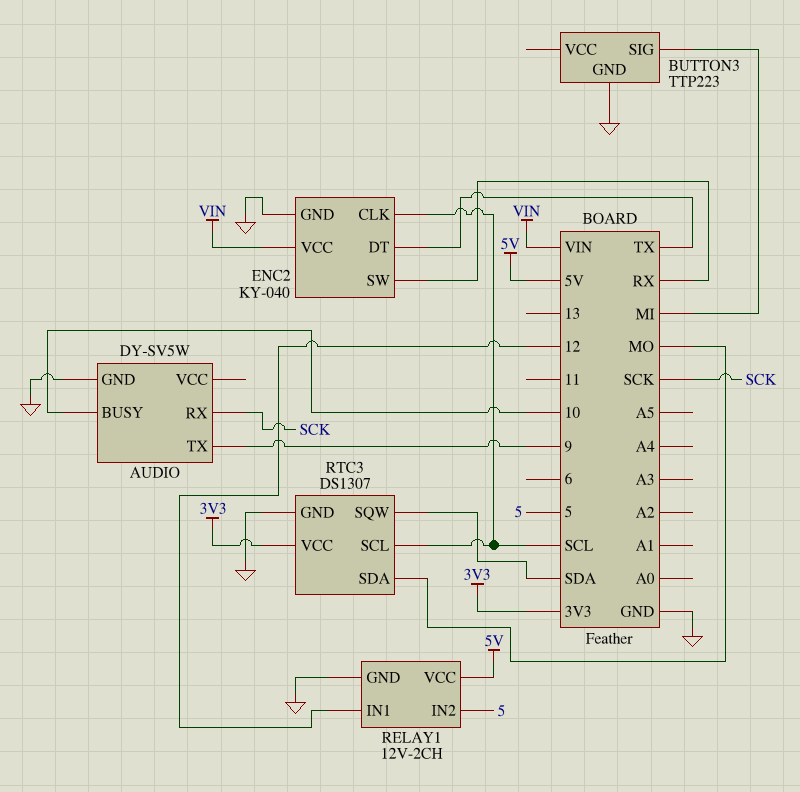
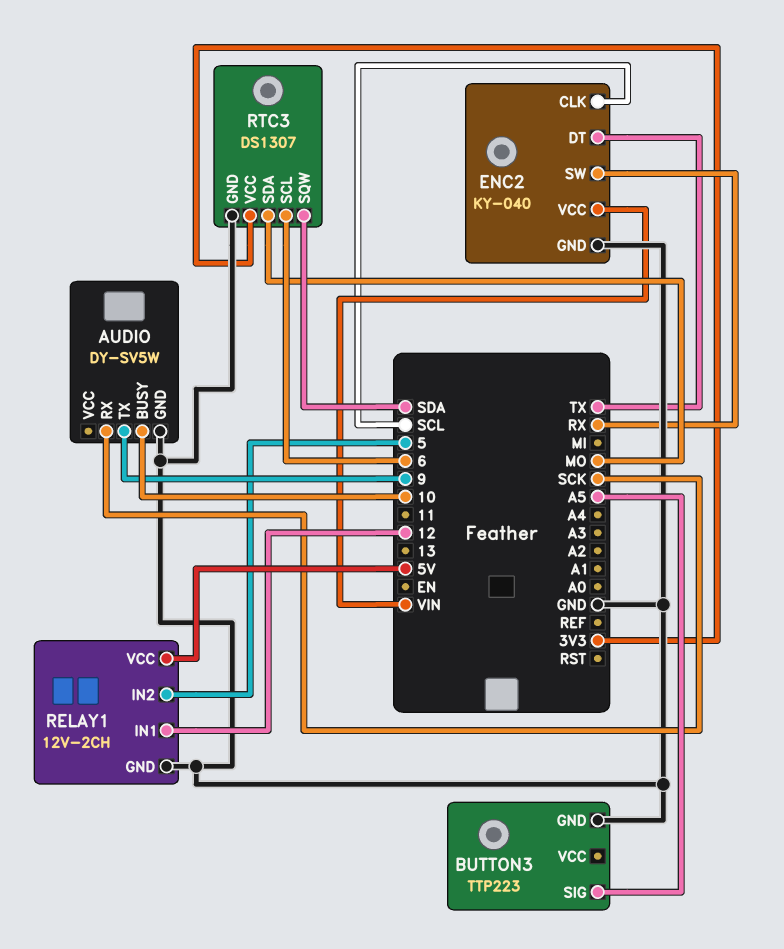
BUTTON3 pin SIG: MI -> A5
RTC3 pin SCL: SCL -> 6

